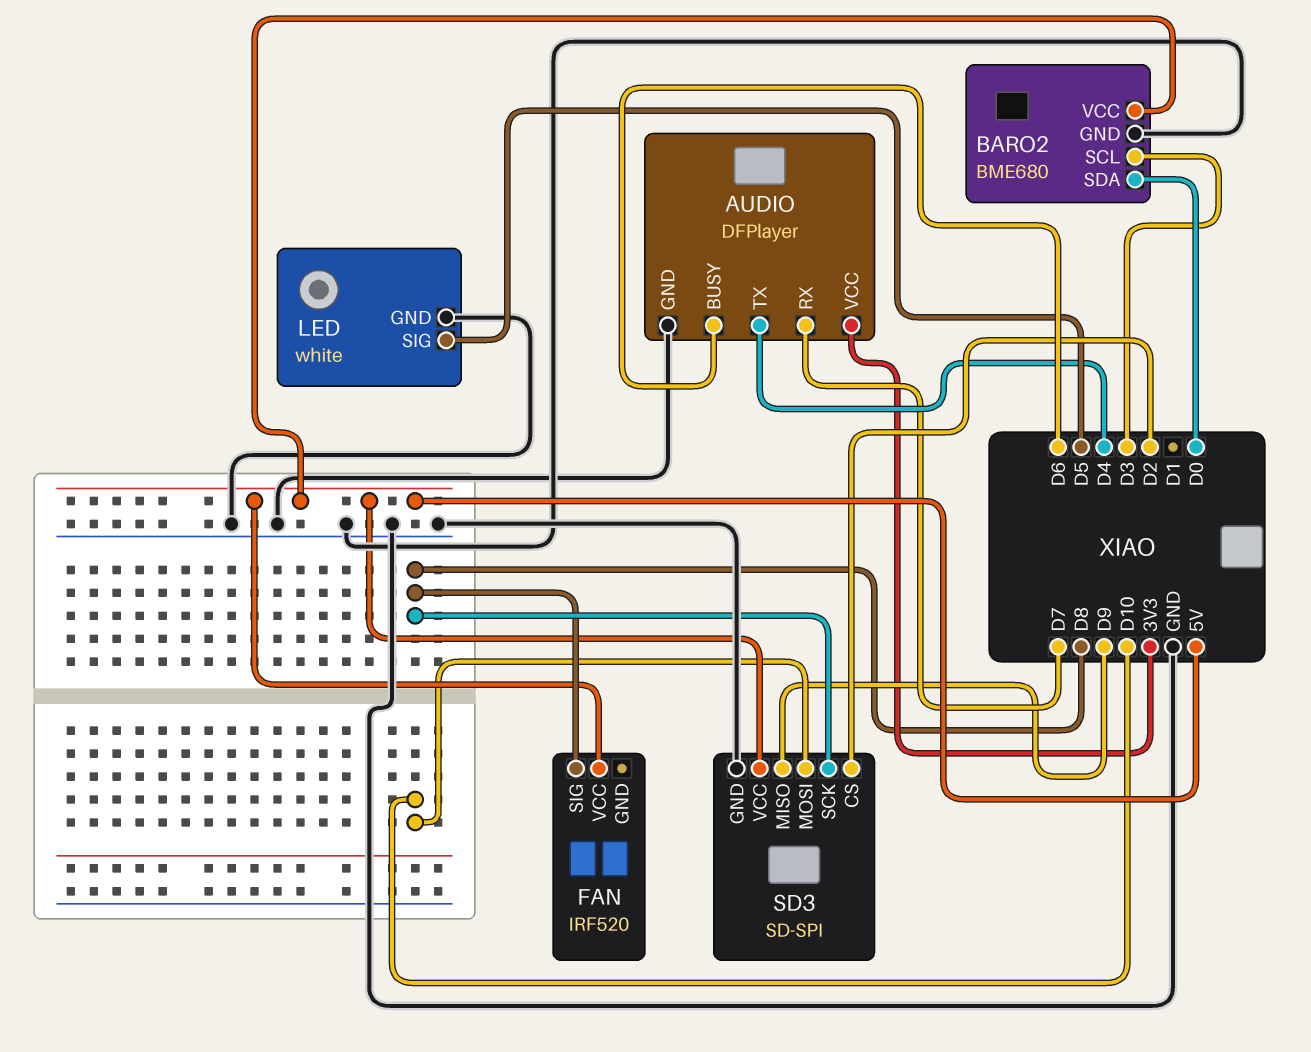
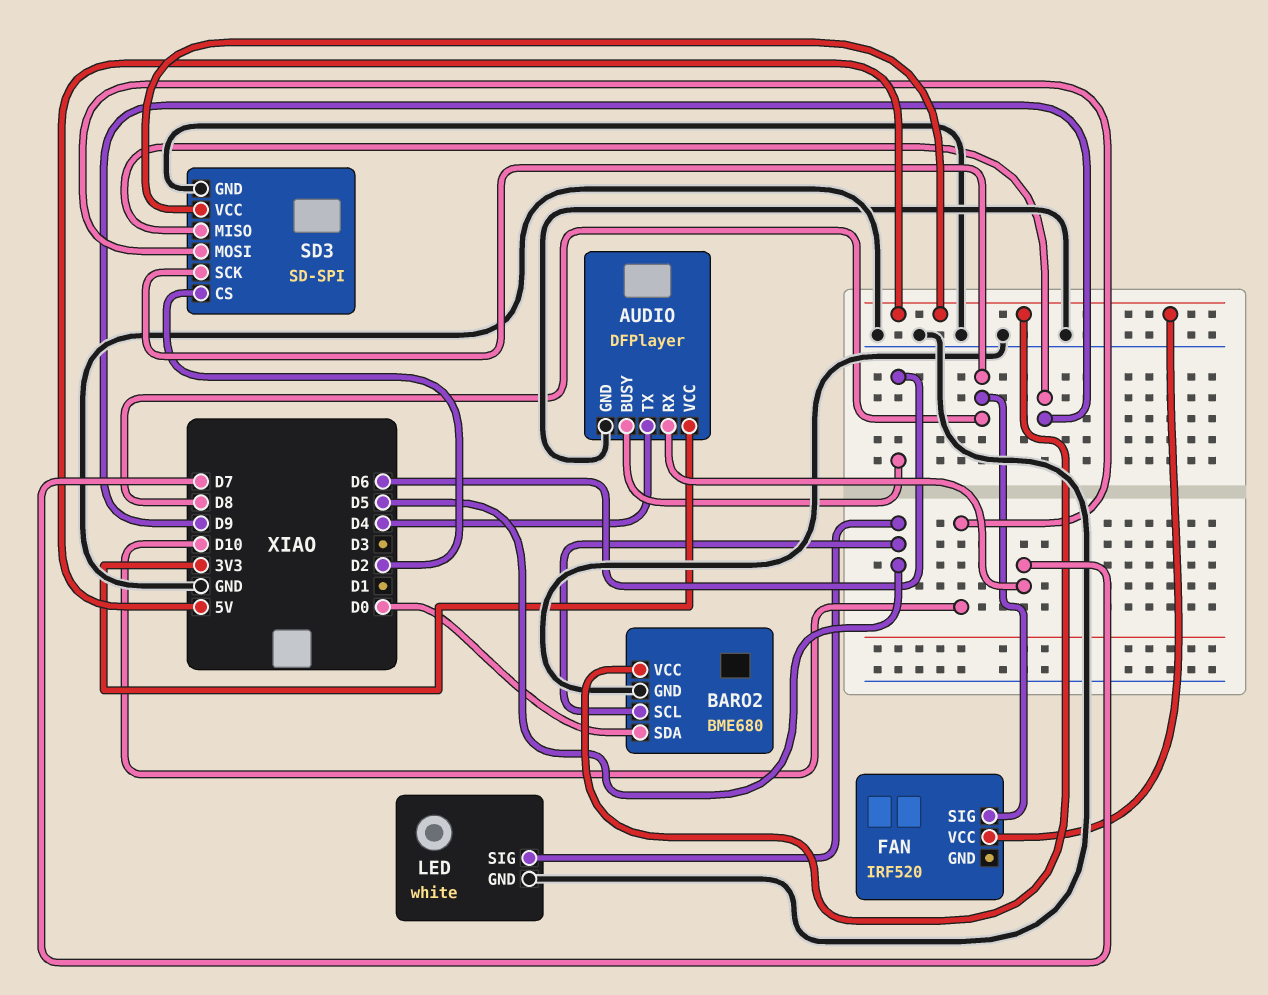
BARO2 pin SCL: D3 -> D5

